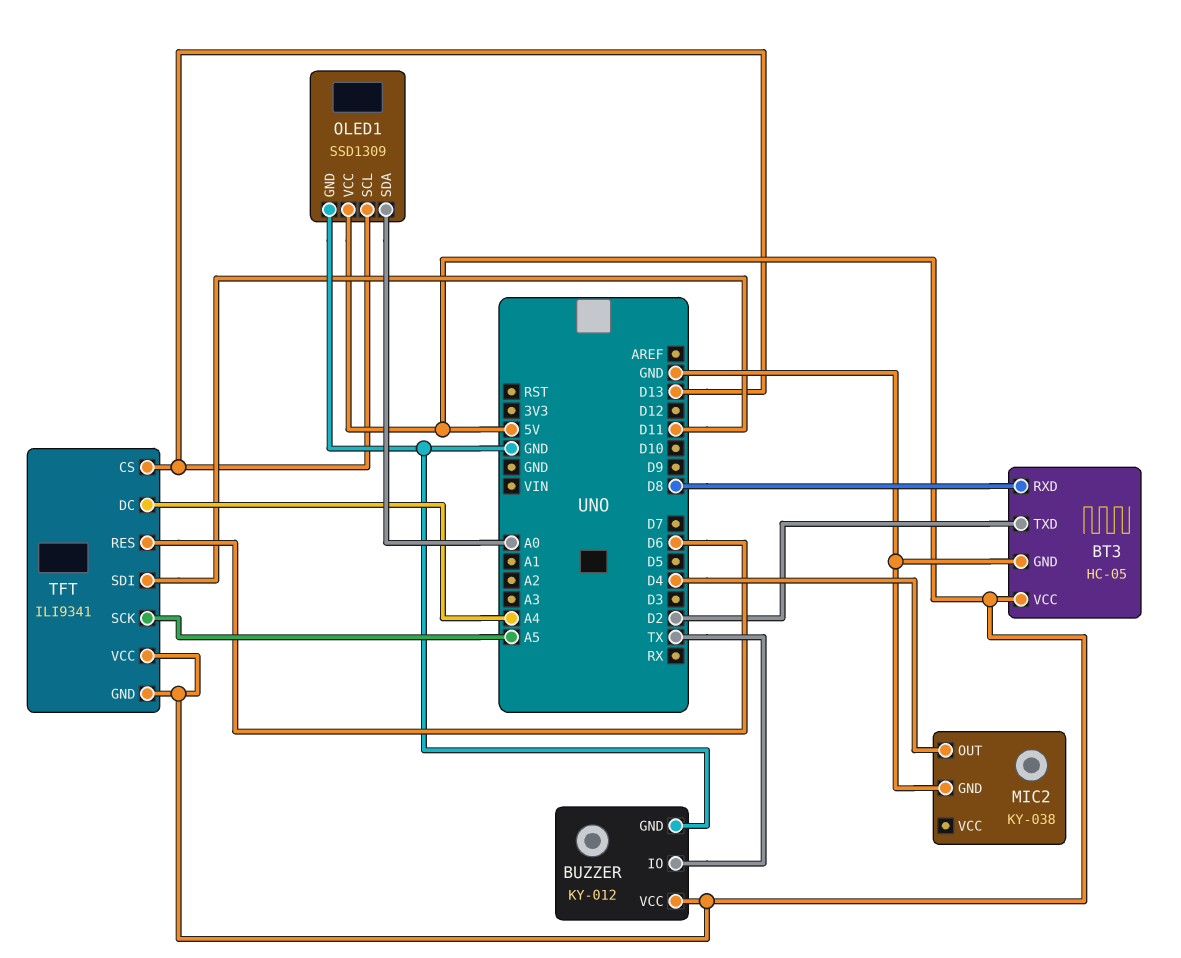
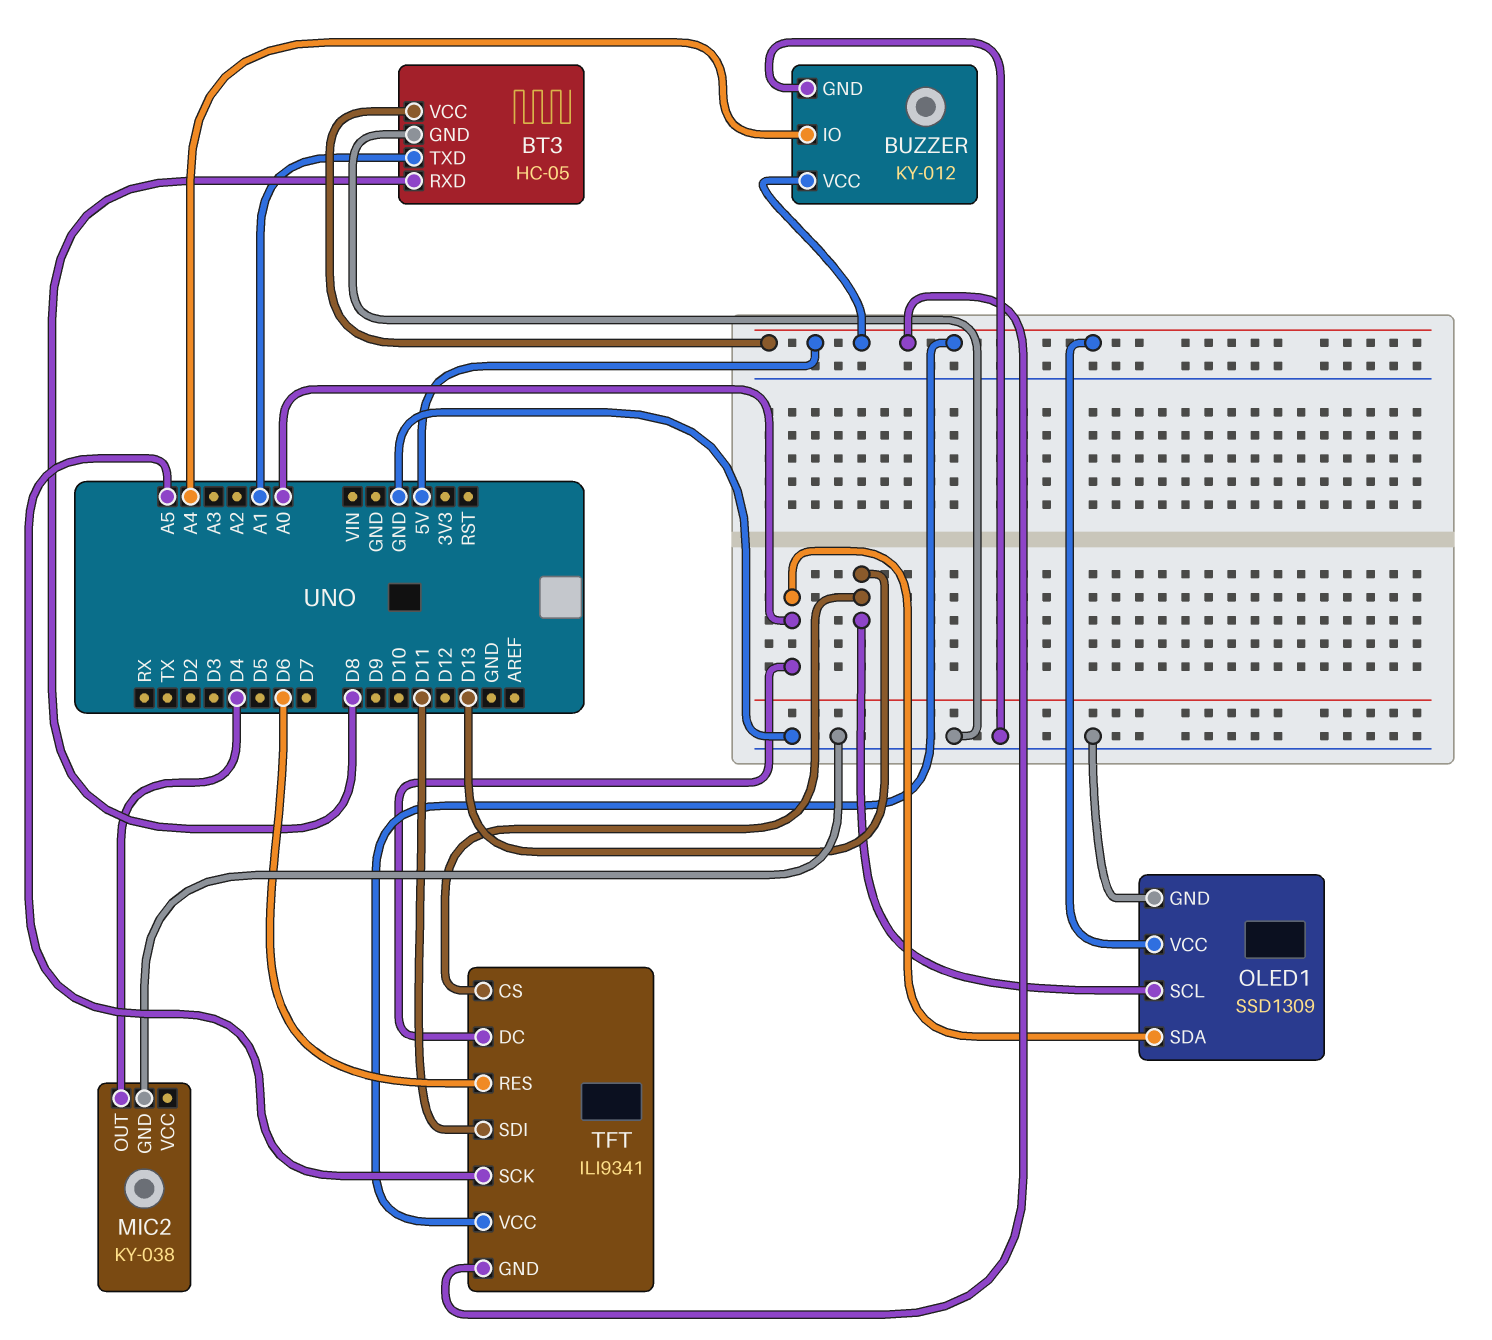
BT3 pin TXD: D2 -> A1
BUZZER pin IO: TX -> A4
TFT pin DC: A4 -> A0

